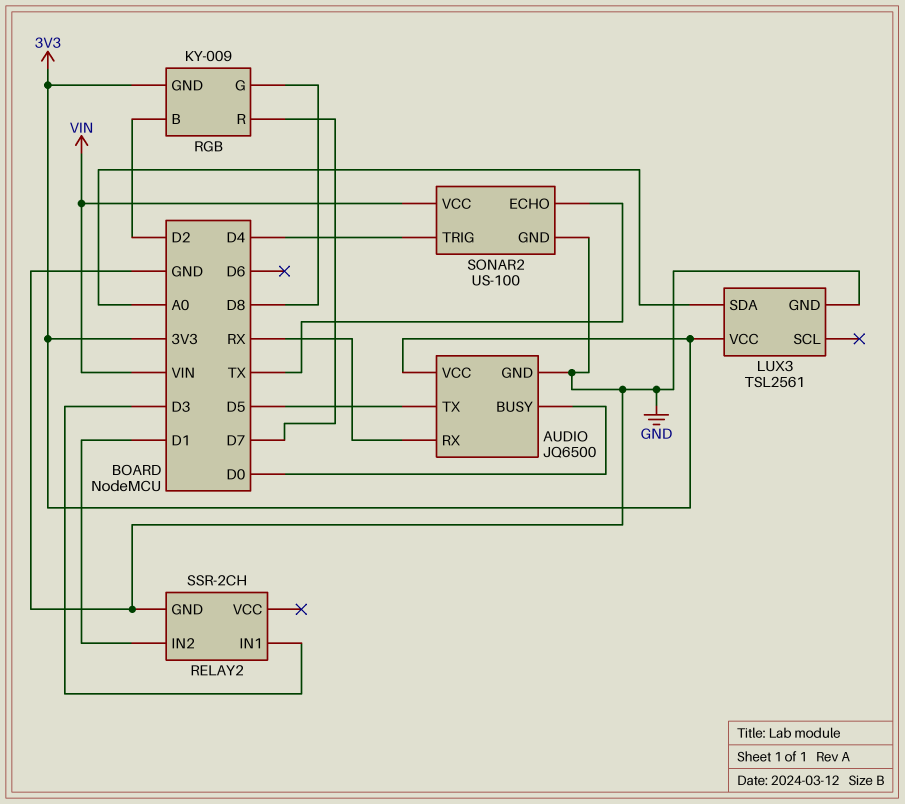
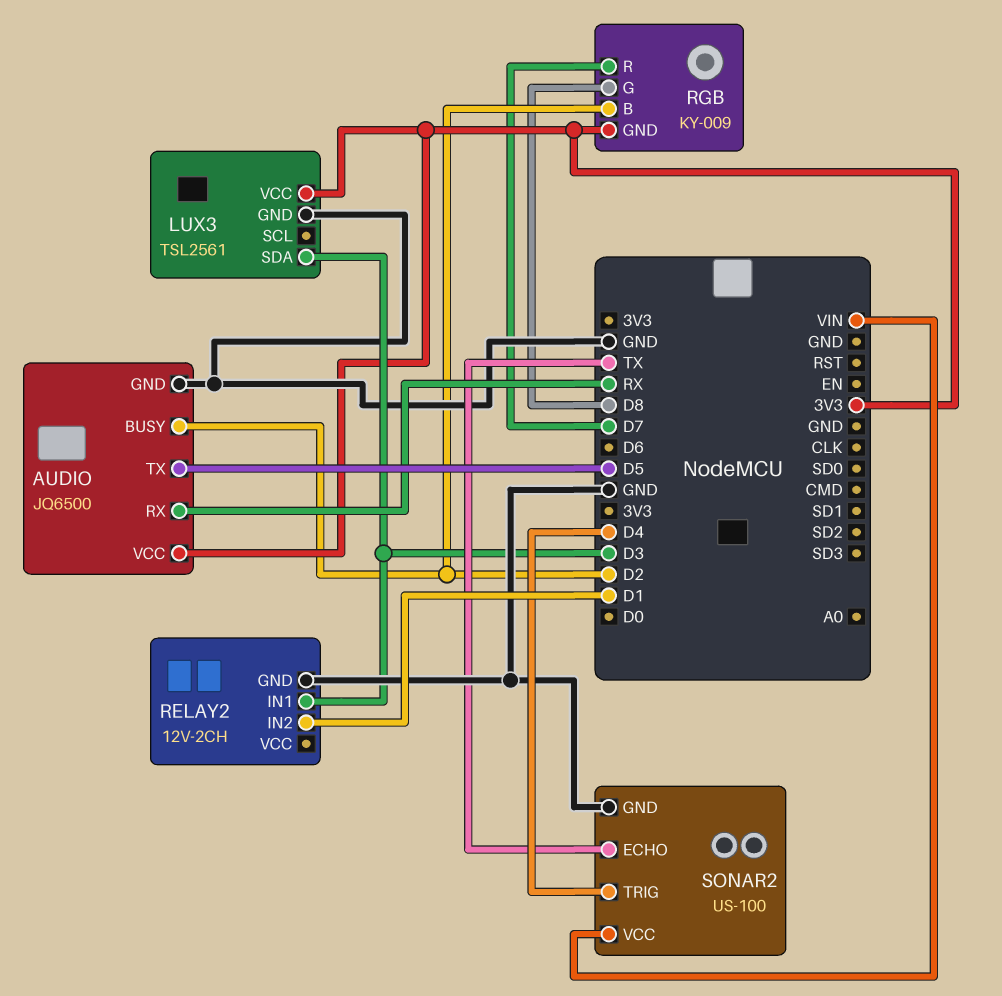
AUDIO pin BUSY: D0 -> D2
LUX3 pin SDA: A0 -> D3
RELAY2: SSR-2CH -> 12V-2CH

